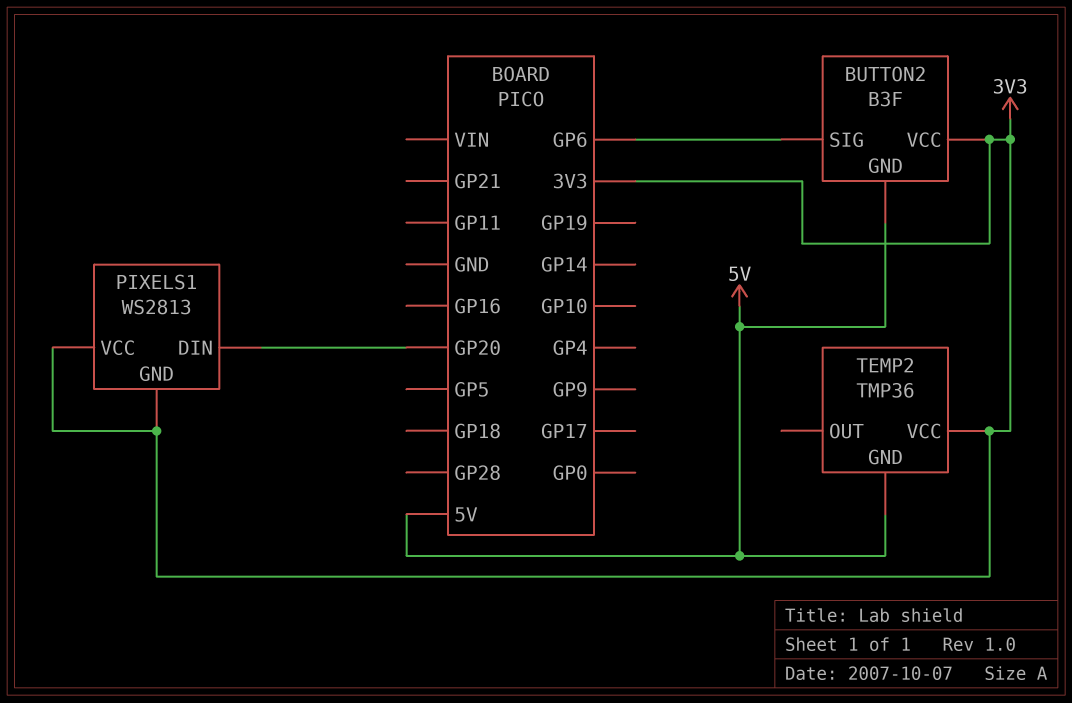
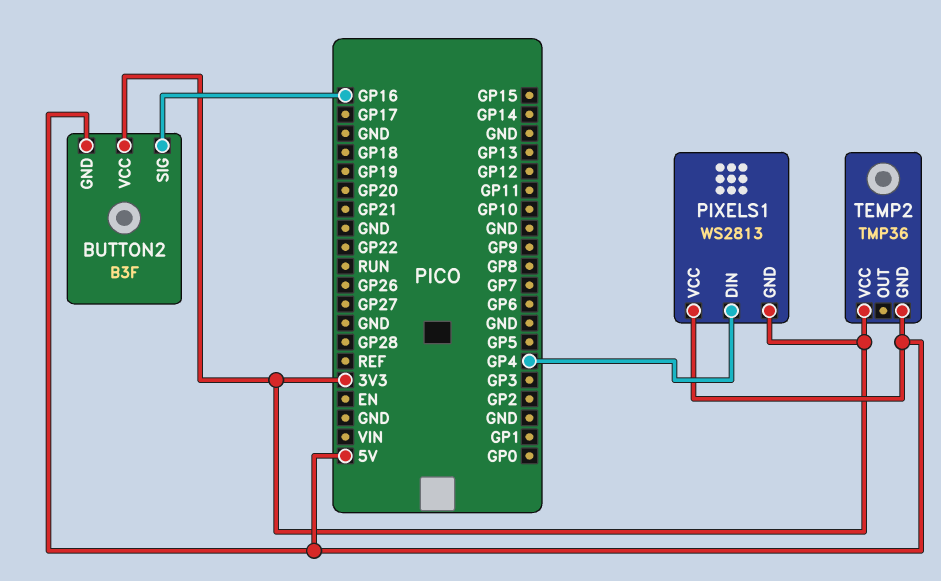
BUTTON2 pin SIG: GP6 -> GP16
PIXELS1 pin DIN: GP20 -> GP4
PIXELS1 pin VCC: 3V3 -> 5V

